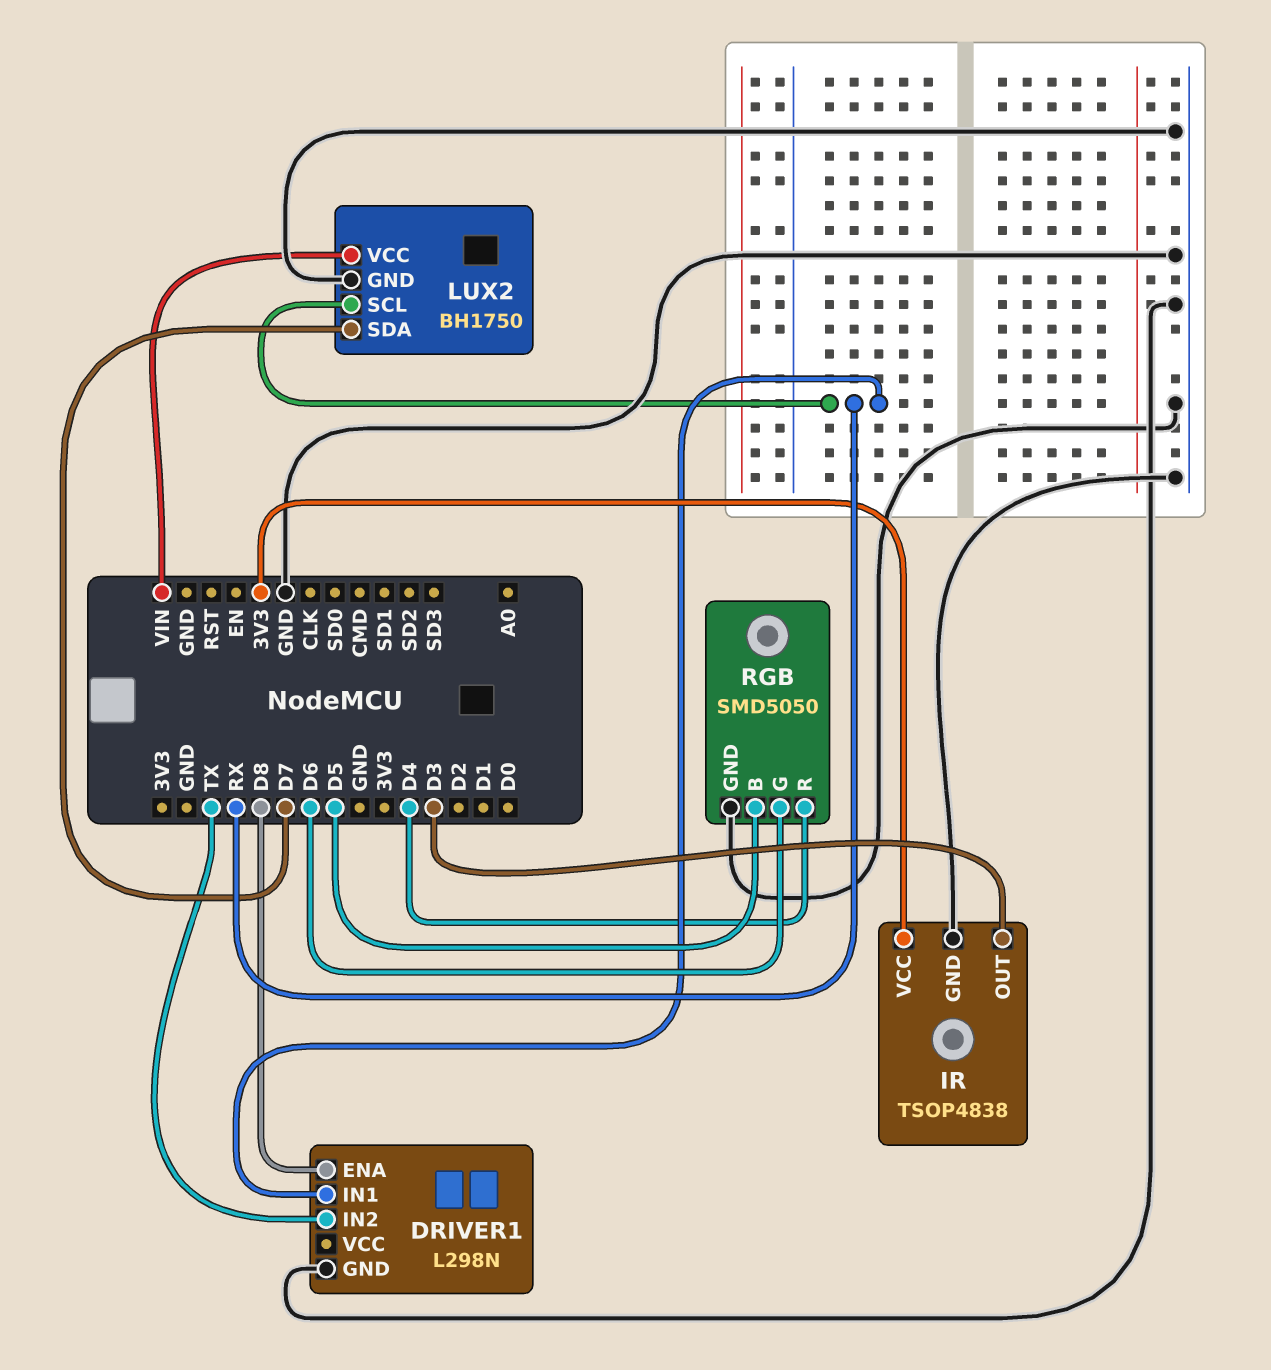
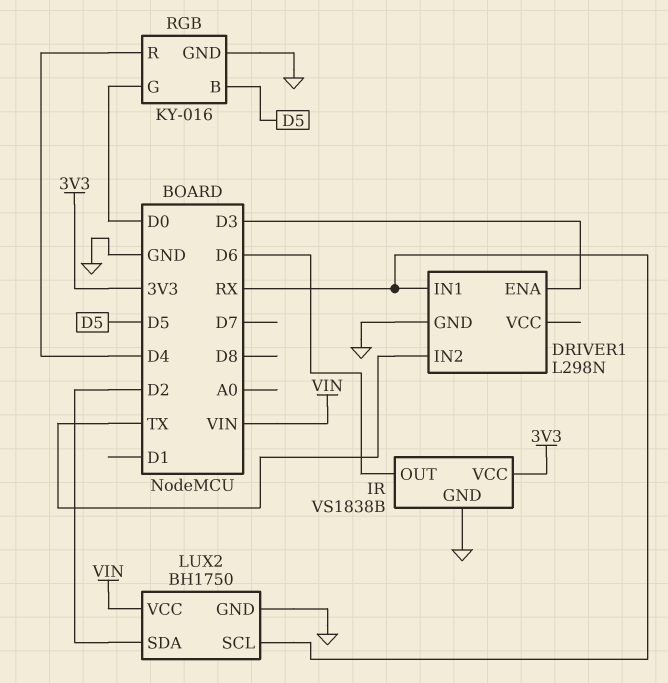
DRIVER1 pin ENA: D8 -> D3
IR: TSOP4838 -> VS1838B
IR pin OUT: D3 -> D6
LUX2 pin SDA: D7 -> D2
RGB: SMD5050 -> KY-016
RGB pin G: D6 -> D0

